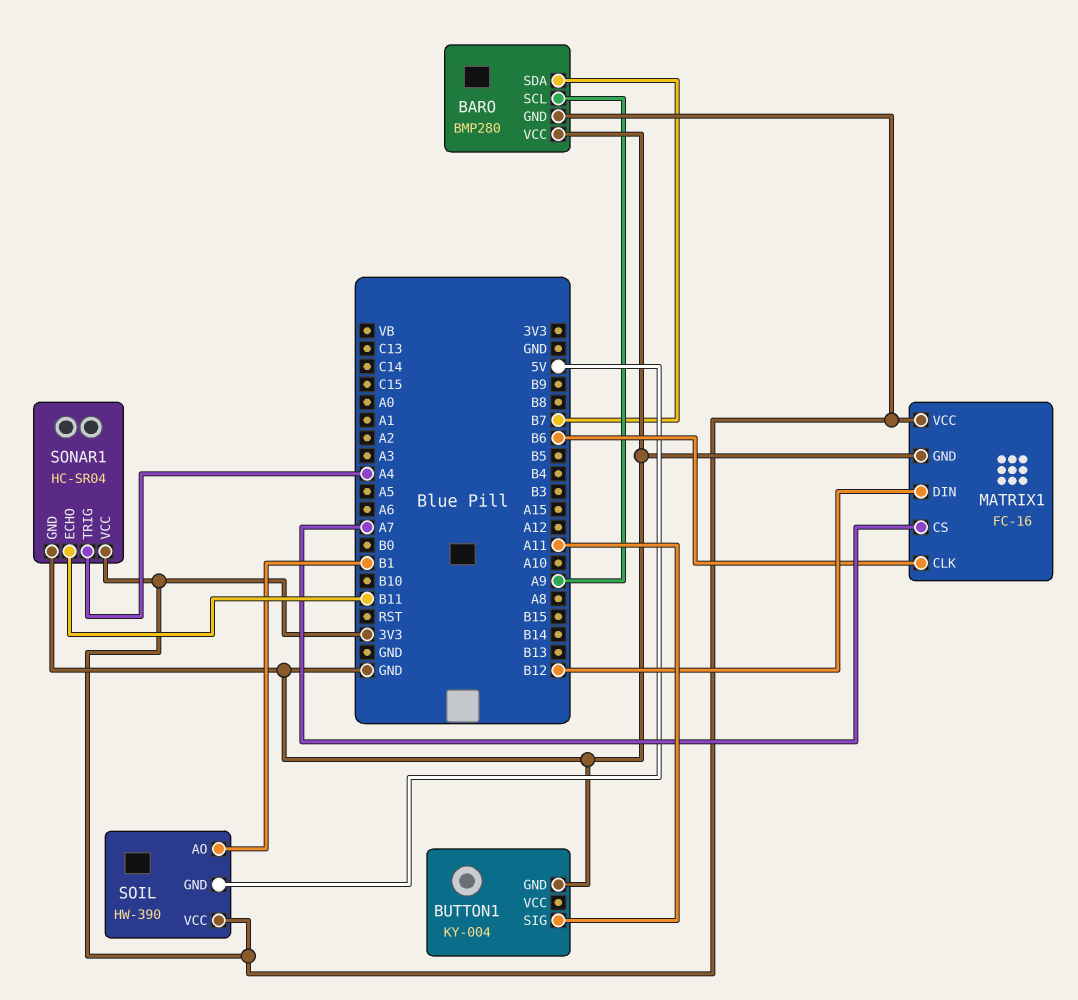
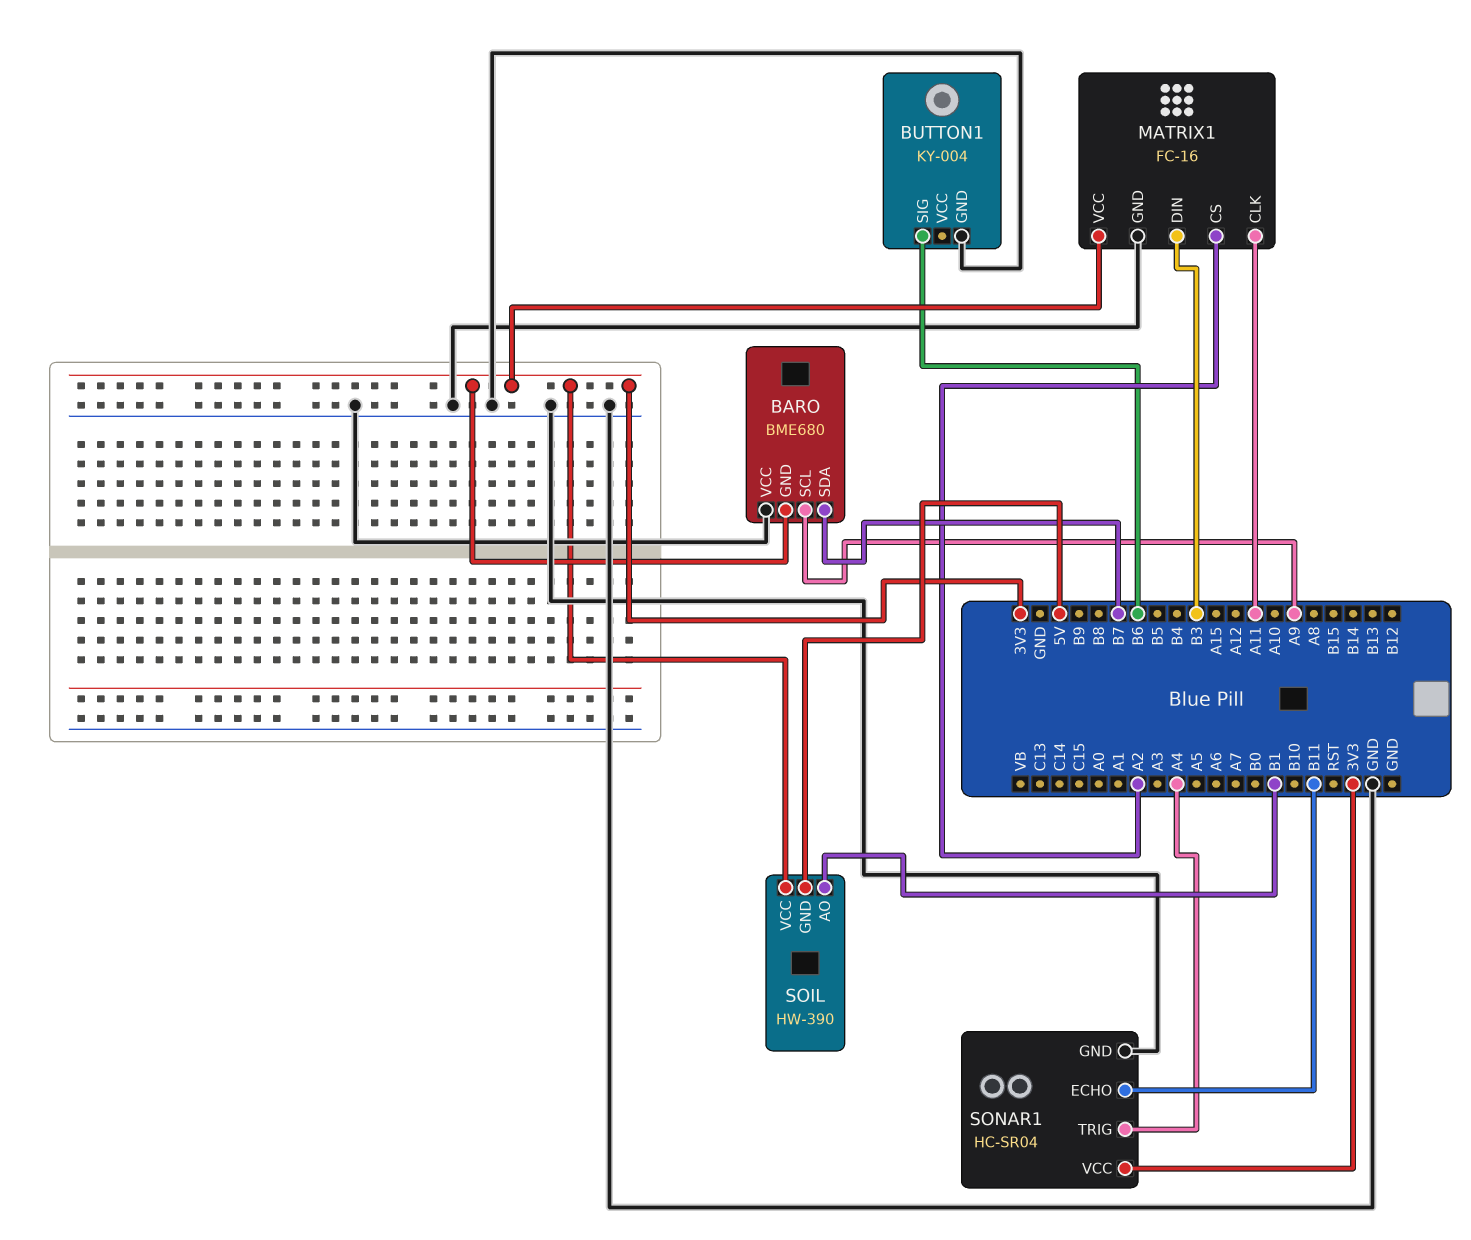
BARO: BMP280 -> BME680
BUTTON1 pin SIG: A11 -> B6
MATRIX1 pin CLK: B6 -> A11
MATRIX1 pin CS: A7 -> A2
MATRIX1 pin DIN: B12 -> B3

